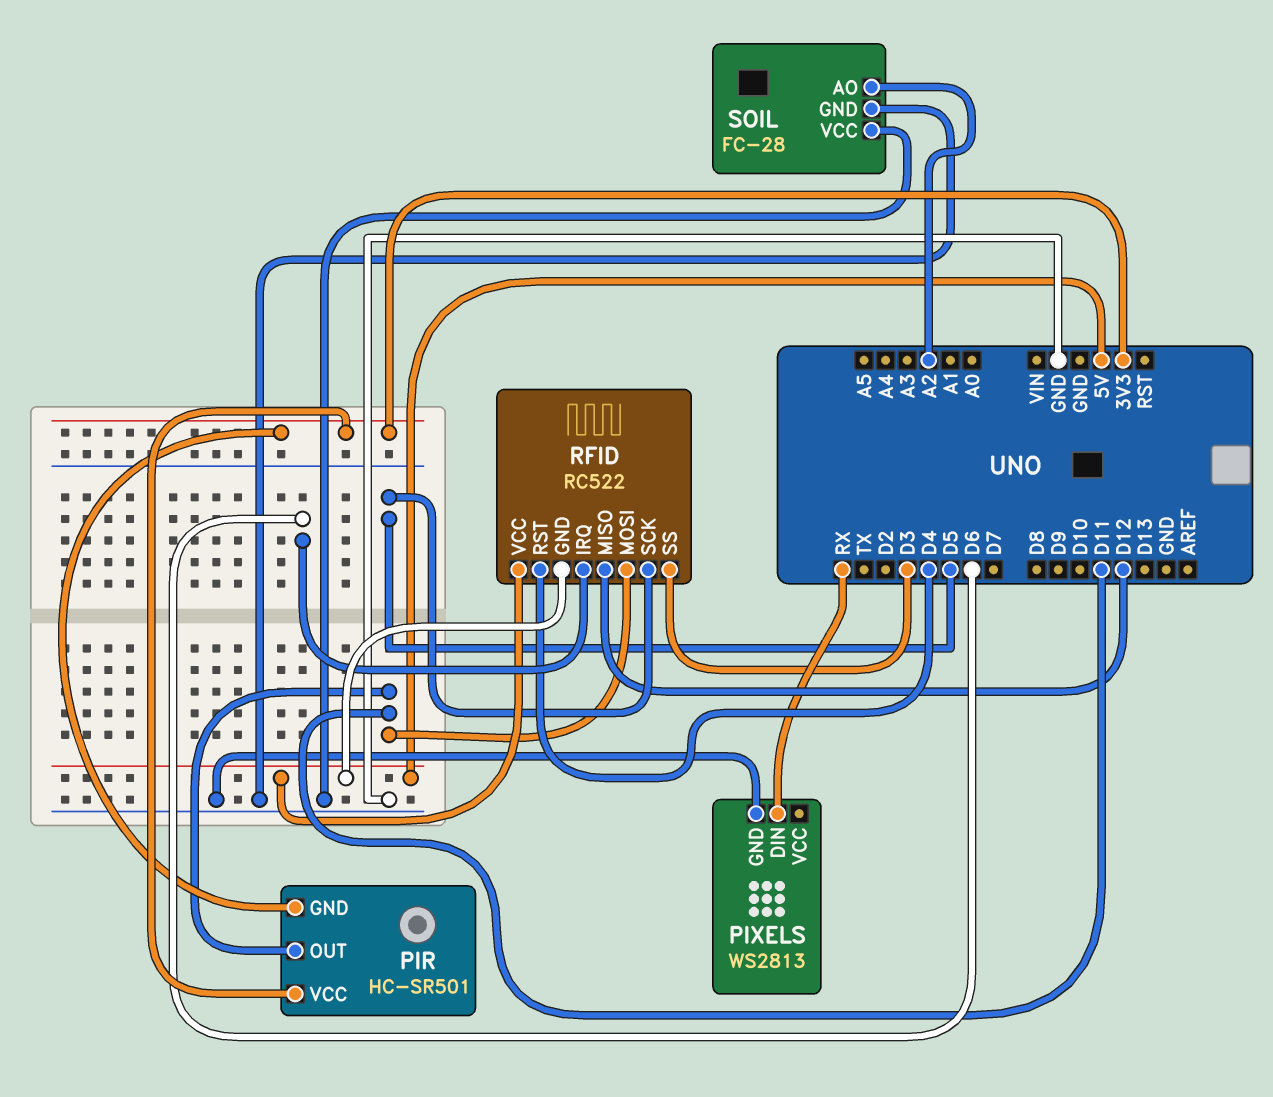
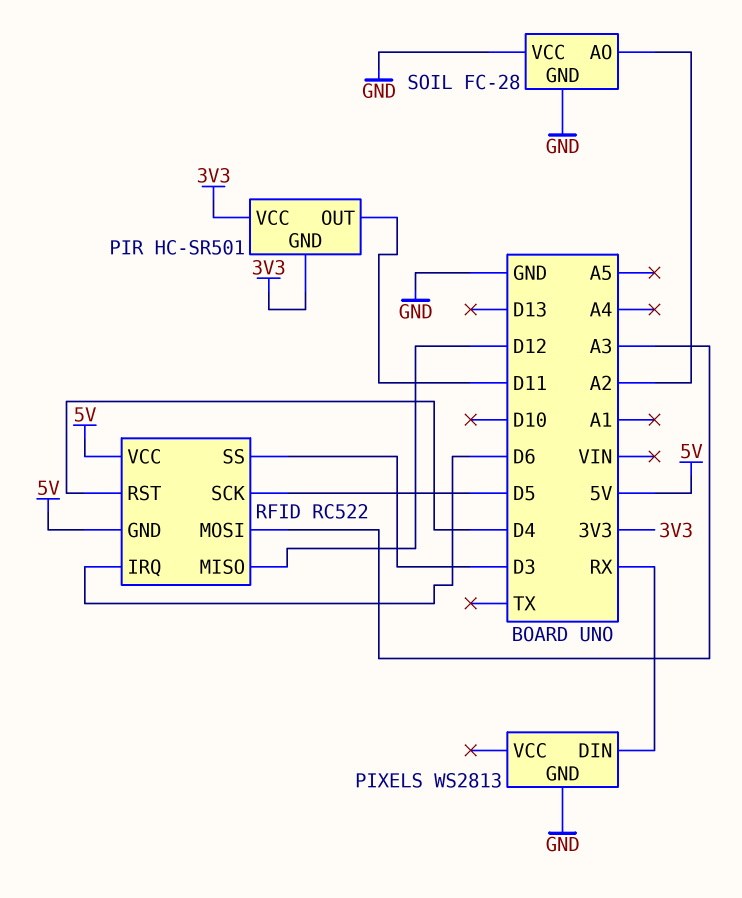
RFID pin MOSI: D11 -> A3

